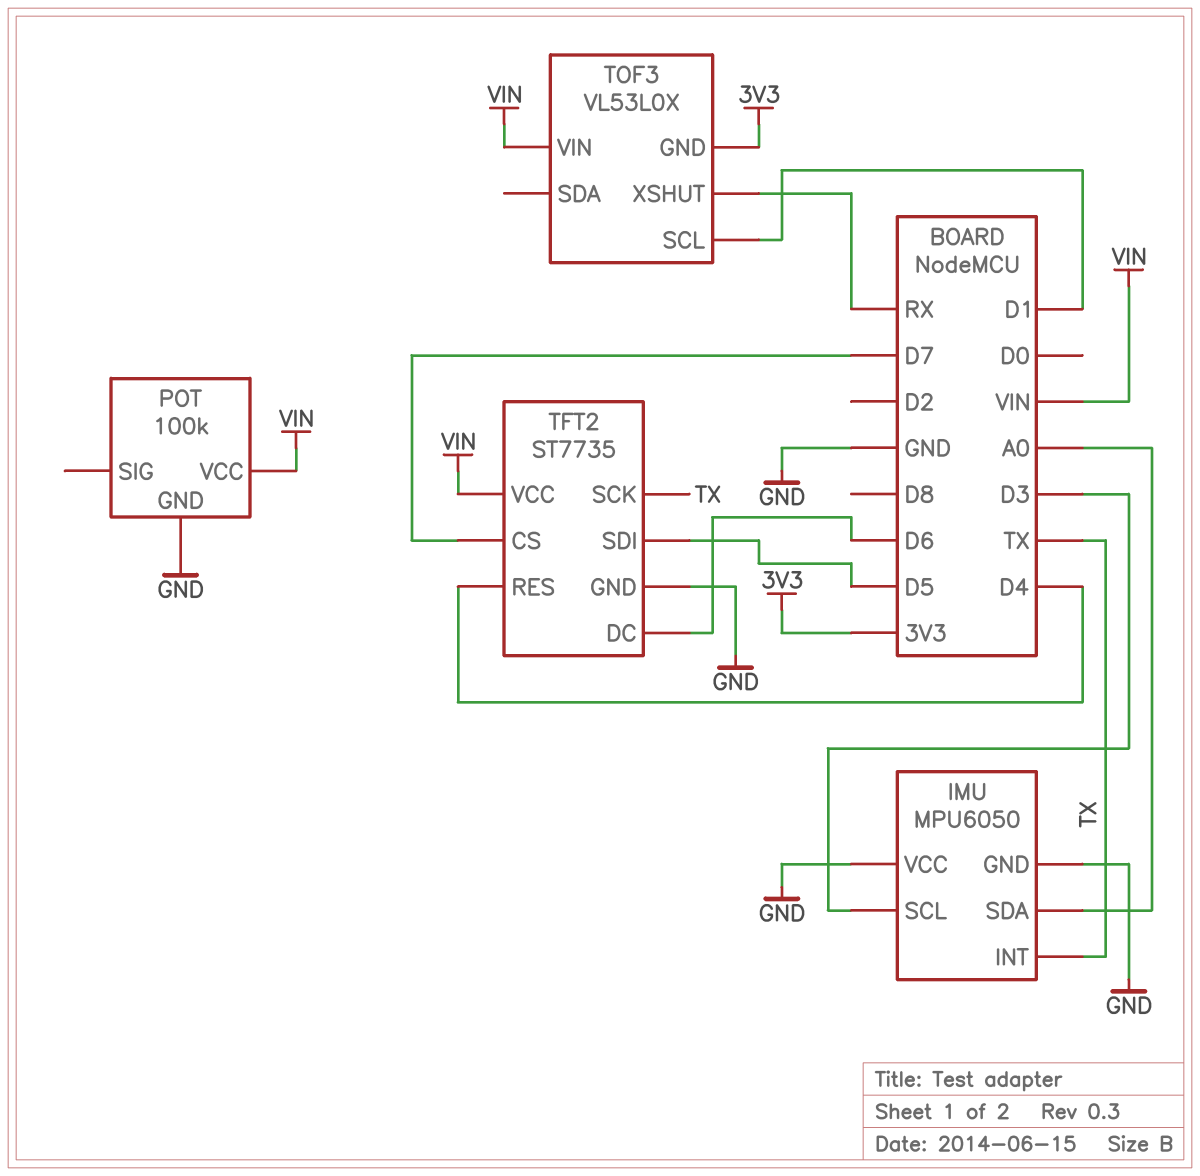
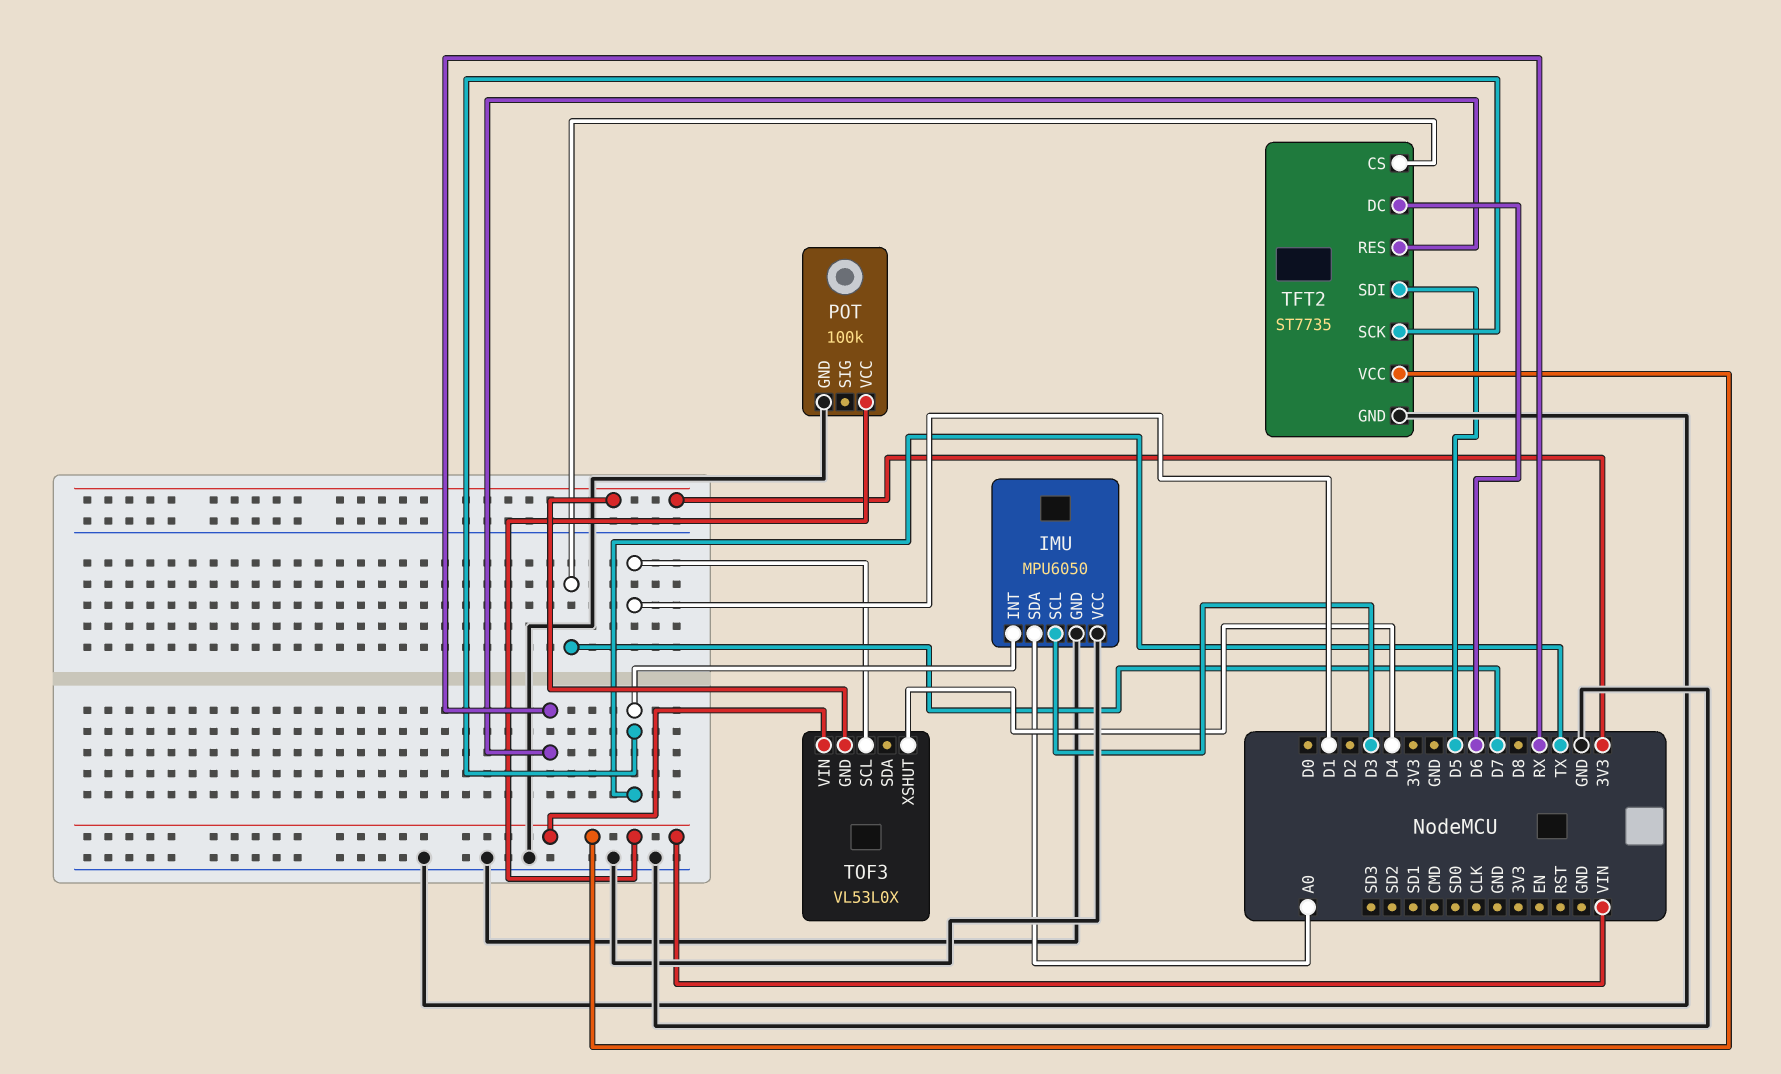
TFT2 pin RES: D4 -> RX
TOF3 pin XSHUT: RX -> D4

